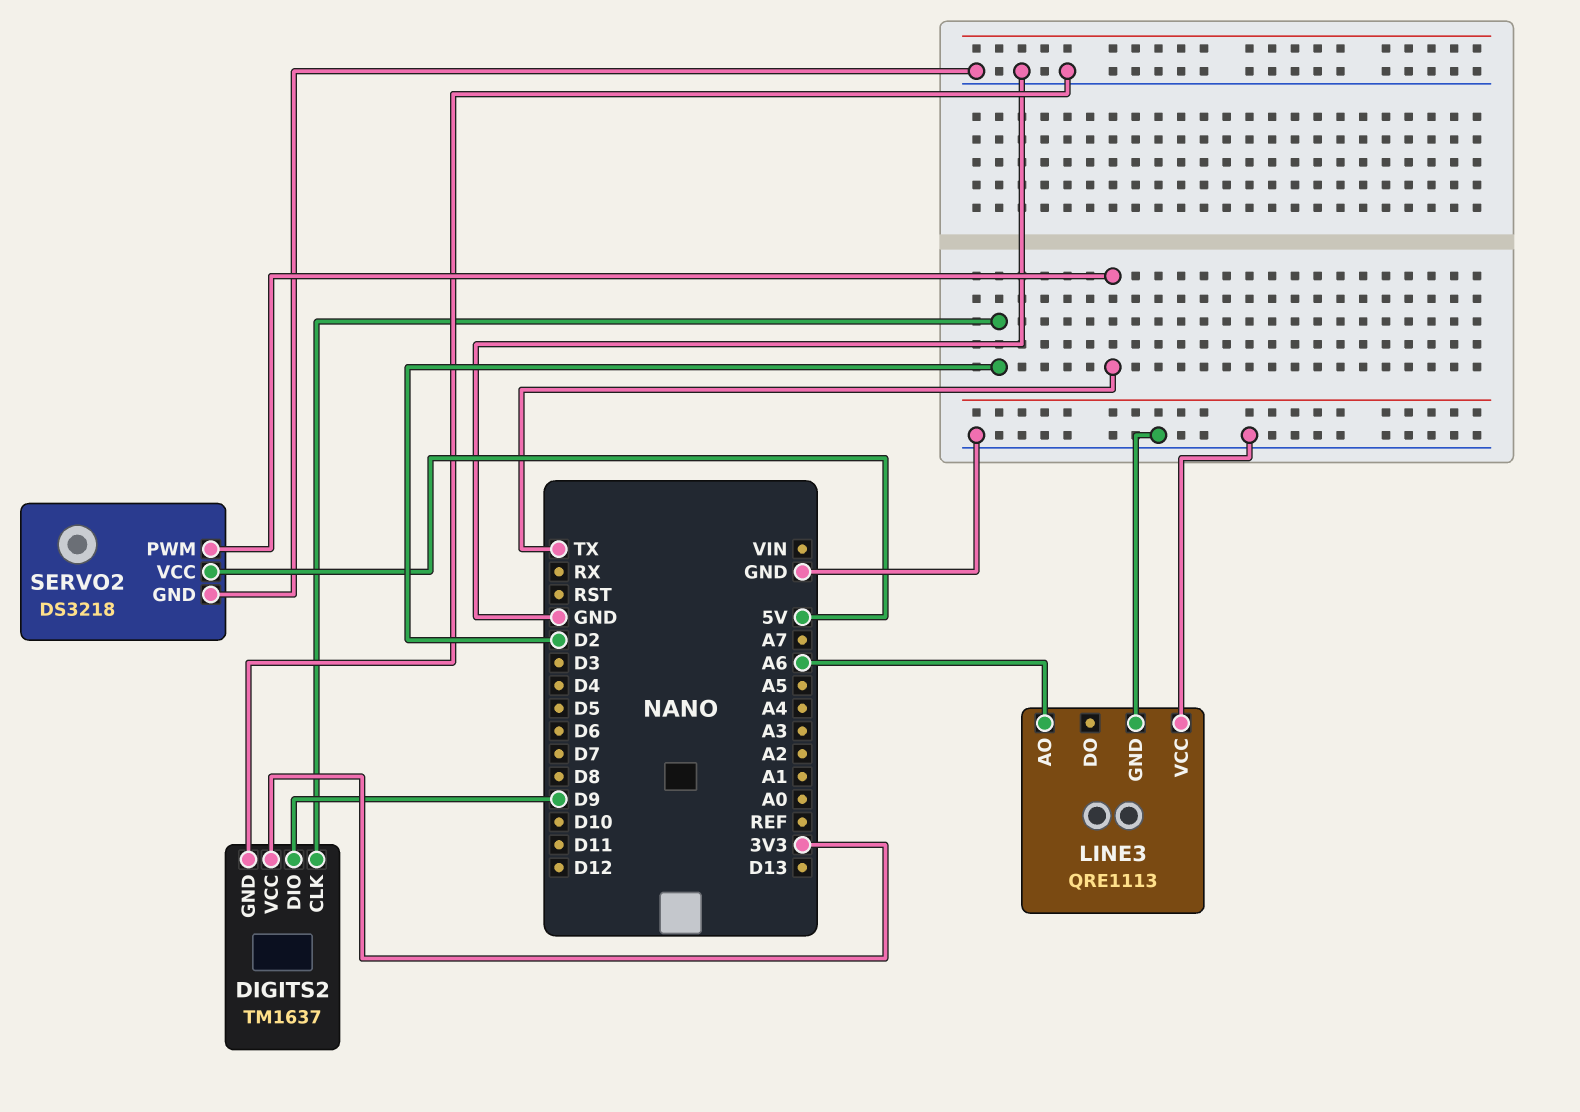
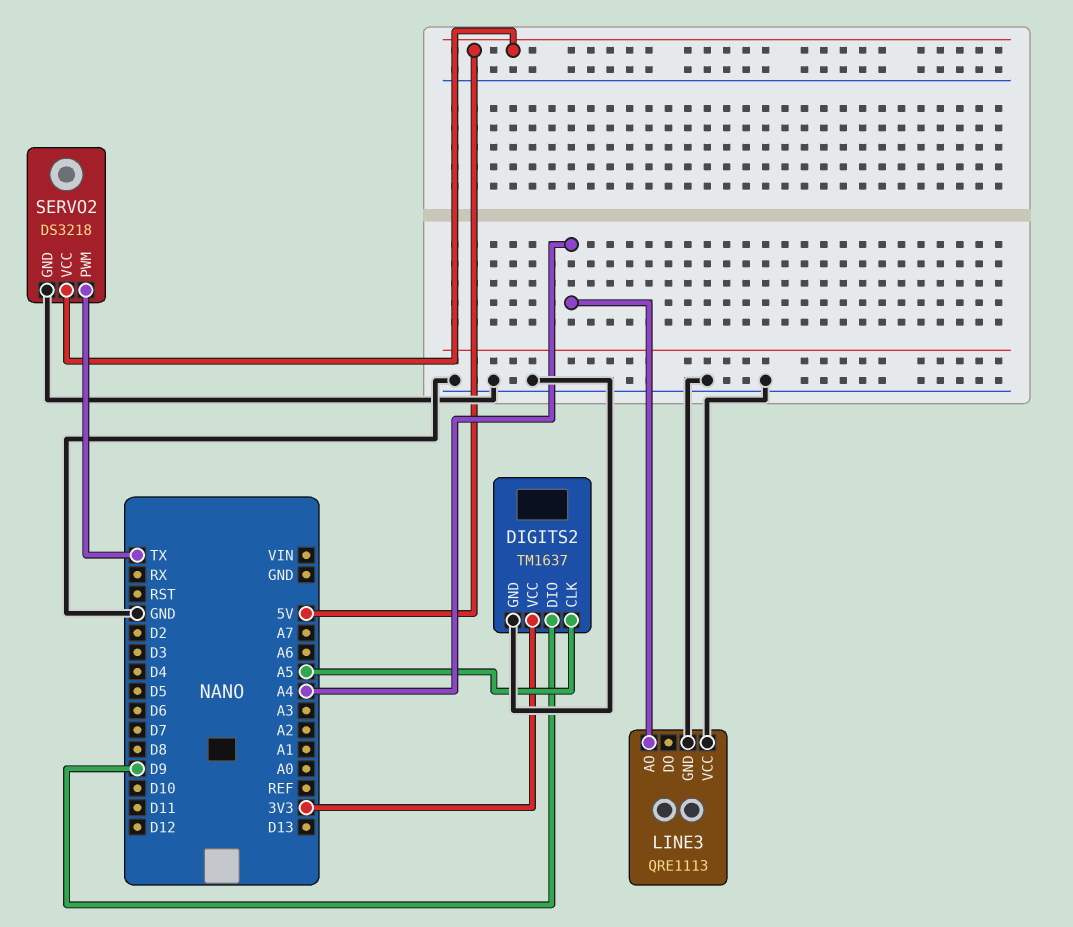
DIGITS2 pin CLK: D2 -> A5
LINE3 pin AO: A6 -> A4

